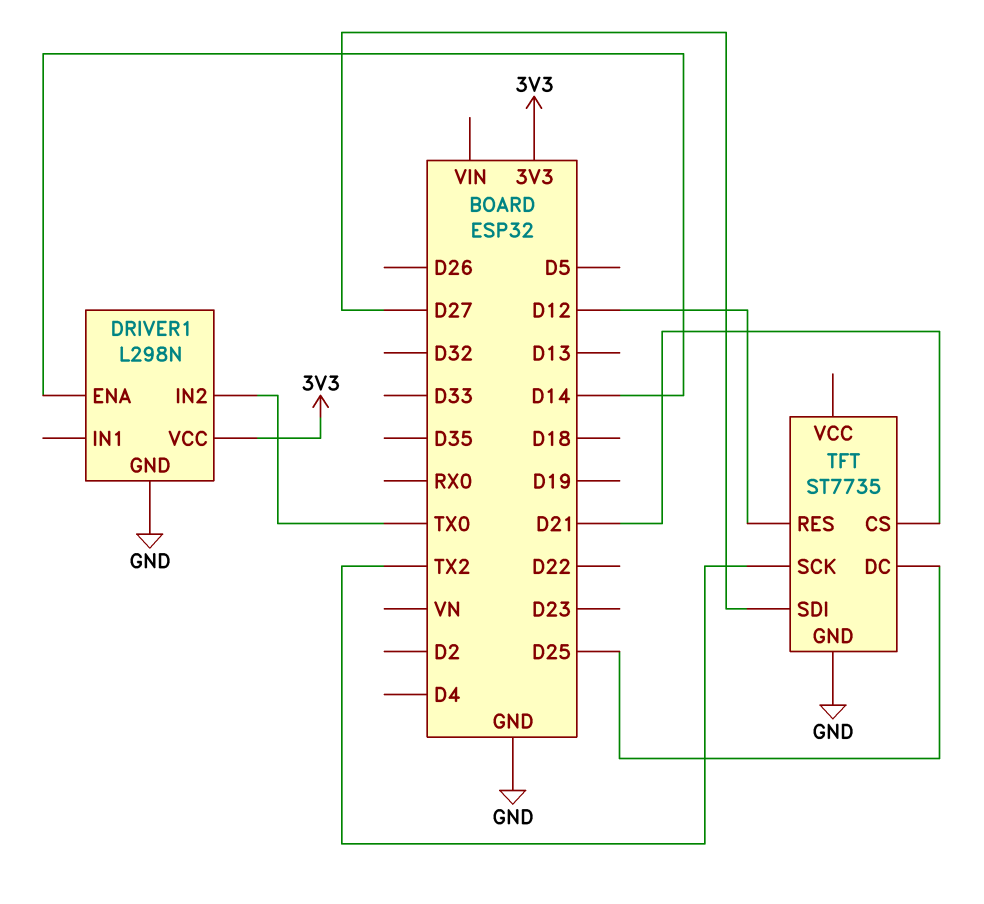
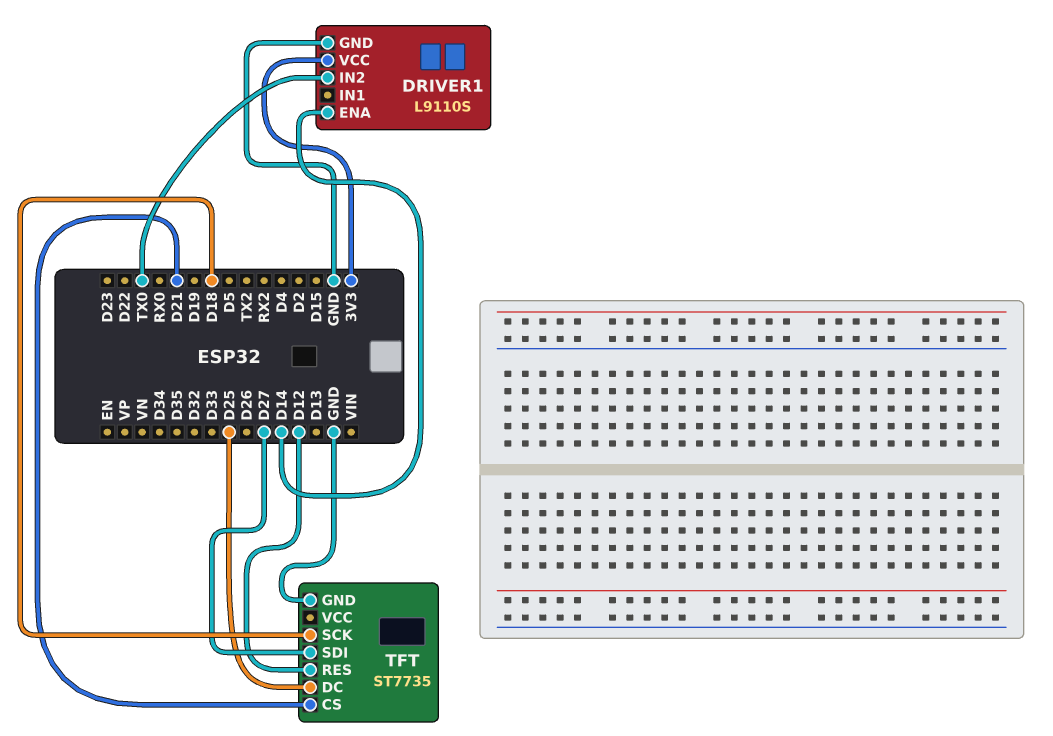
DRIVER1: L298N -> L9110S
TFT pin SCK: TX2 -> D18

